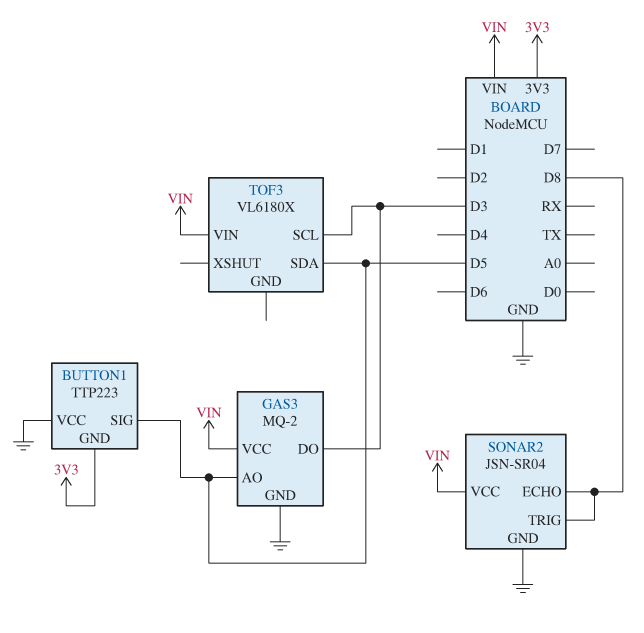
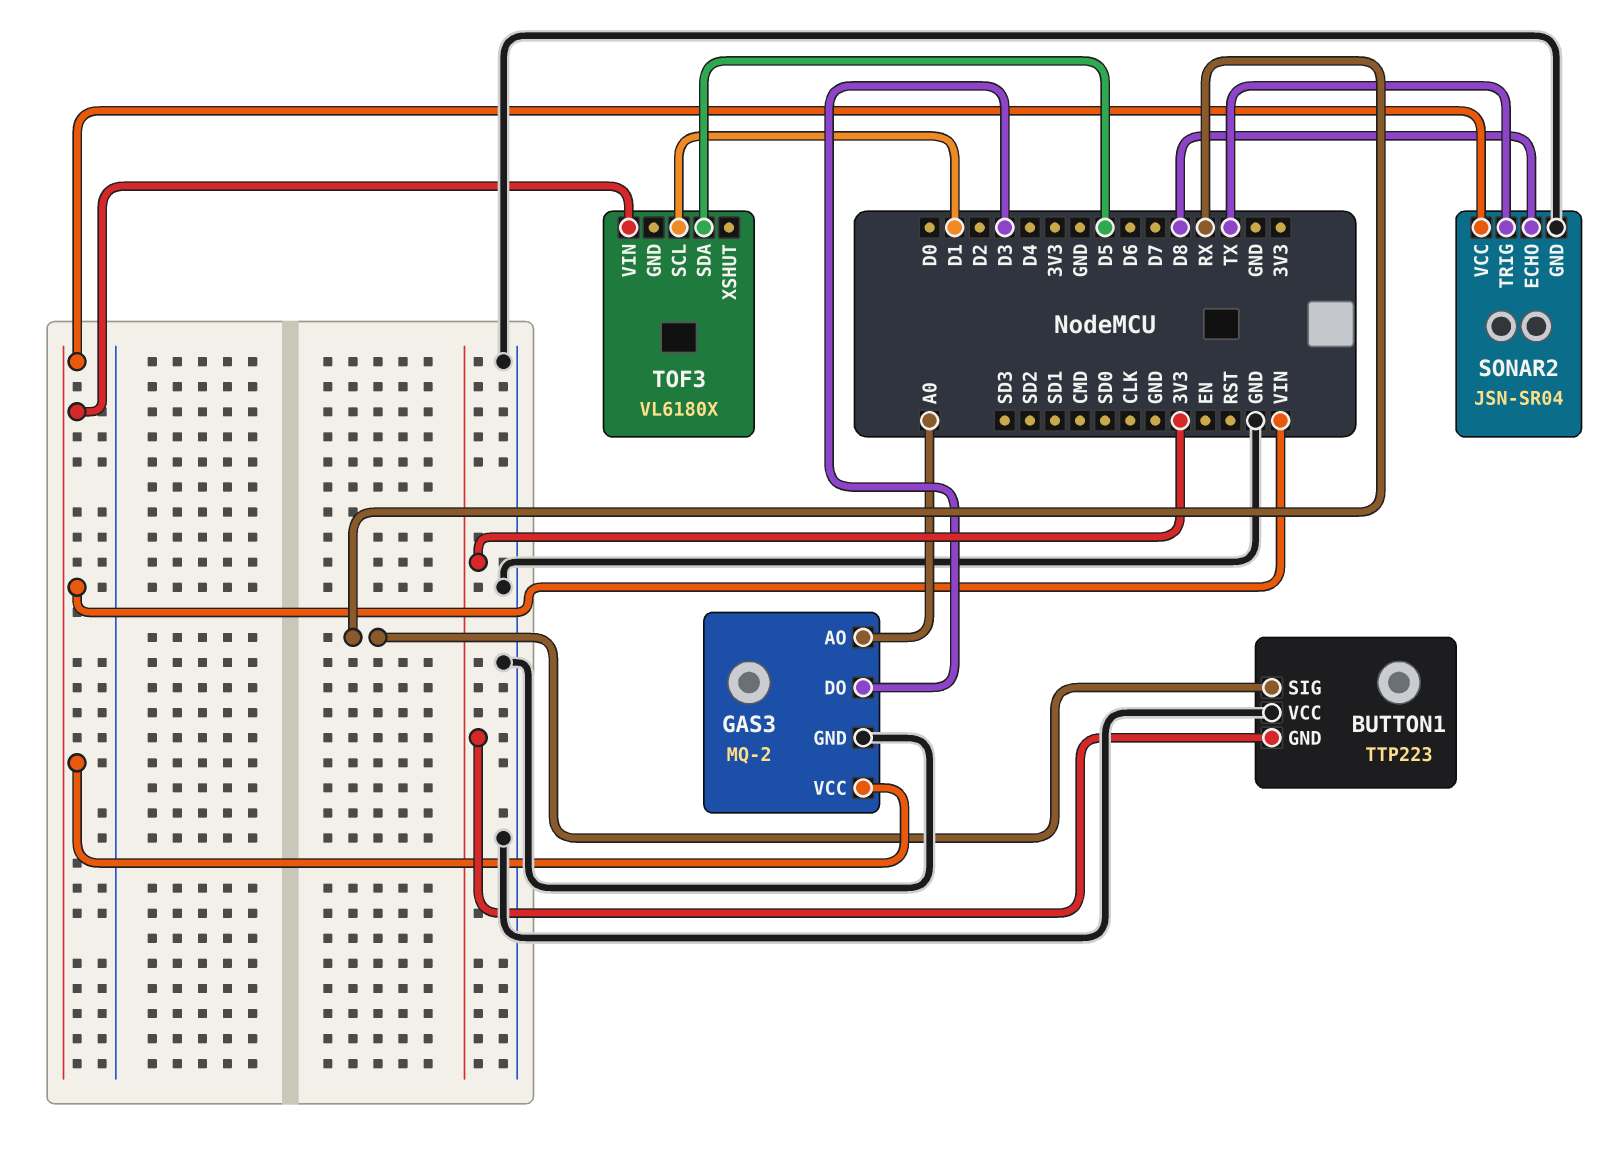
BUTTON1 pin SIG: D5 -> RX
GAS3 pin AO: D5 -> A0
SONAR2 pin TRIG: D8 -> TX
TOF3 pin SCL: D3 -> D1

